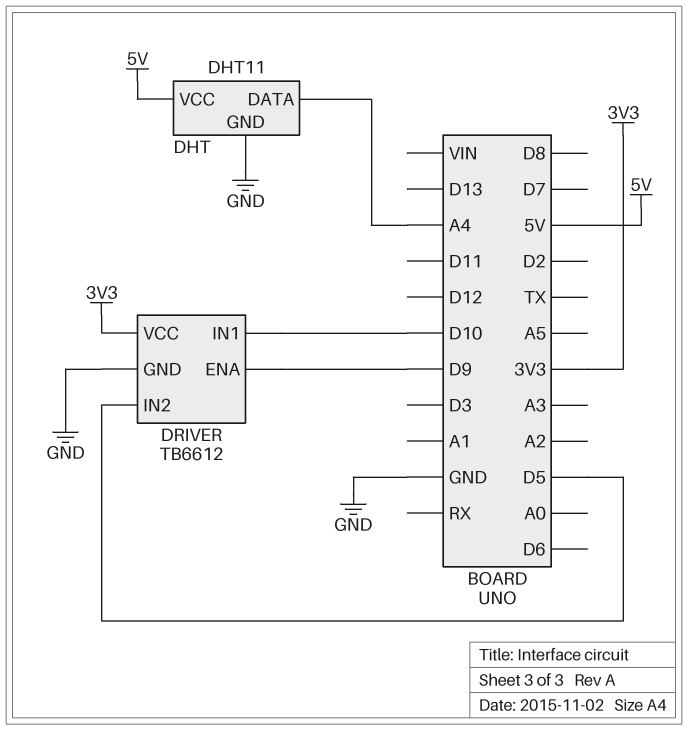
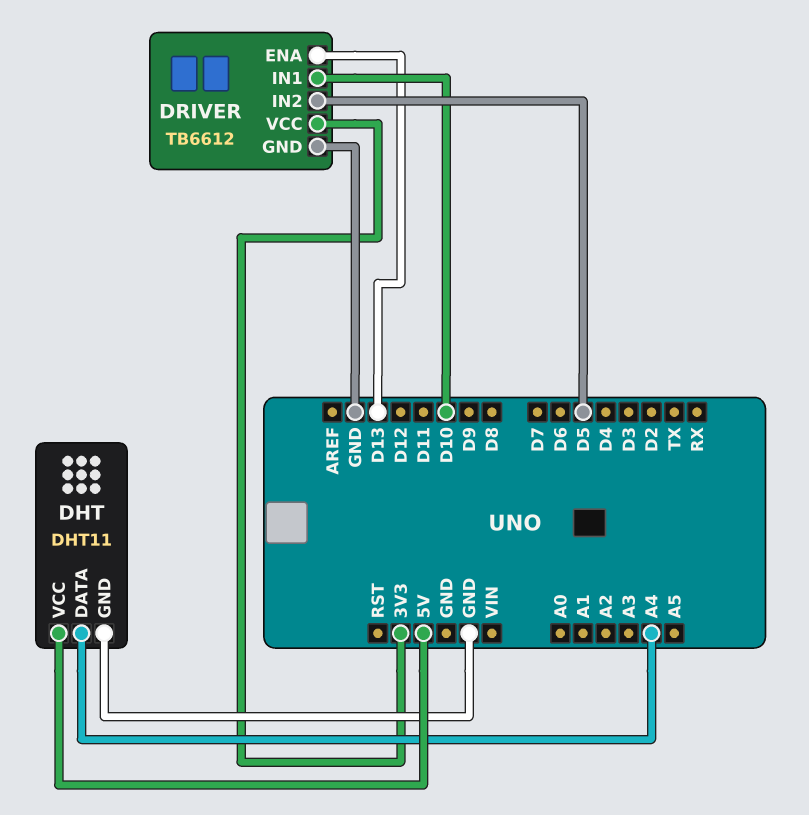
DRIVER pin ENA: D9 -> D13

